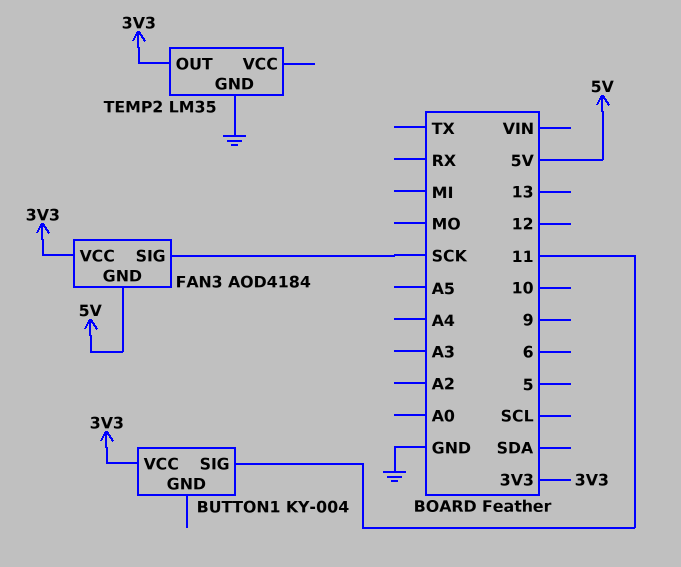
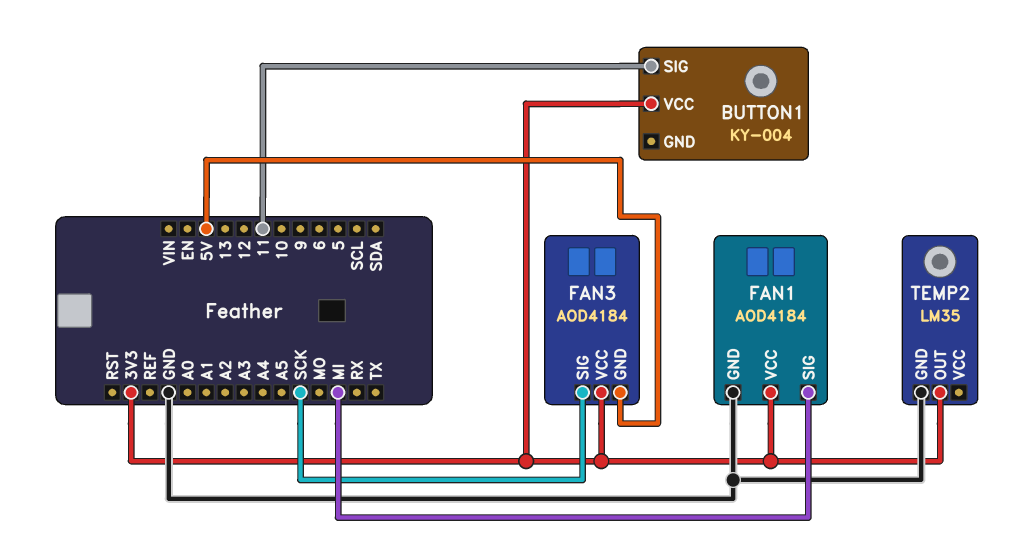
FAN1: none -> AOD4184
FAN1 pin GND: none -> GND
FAN1 pin SIG: none -> MI
FAN1 pin VCC: none -> 3V3

